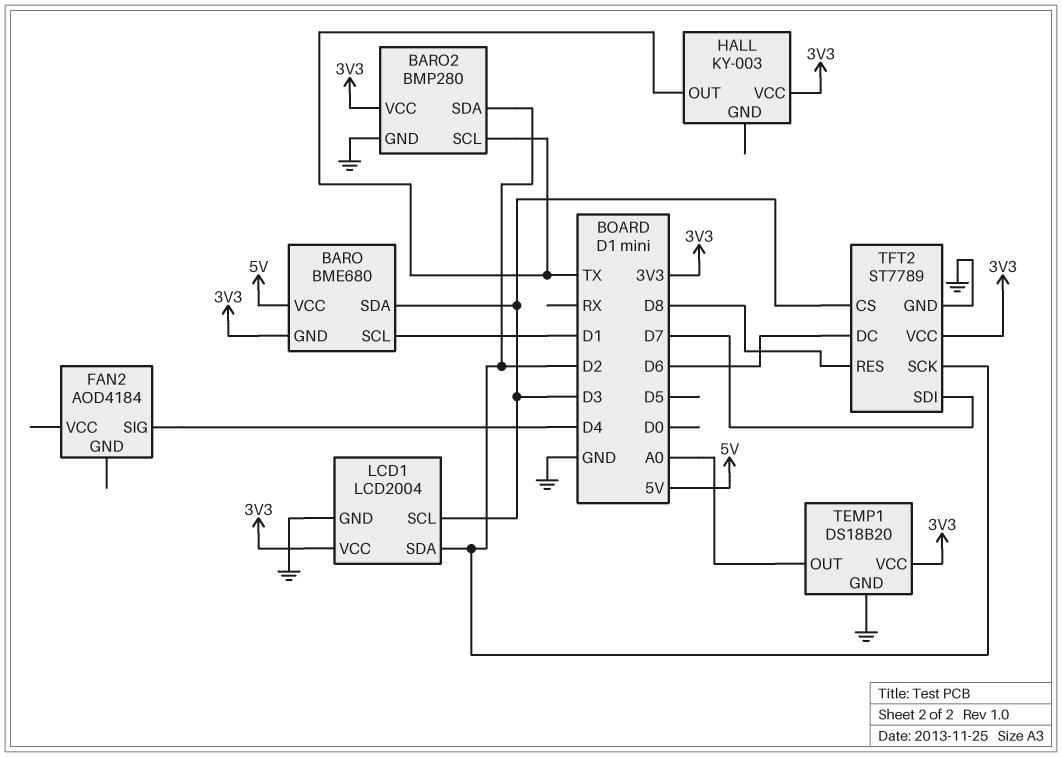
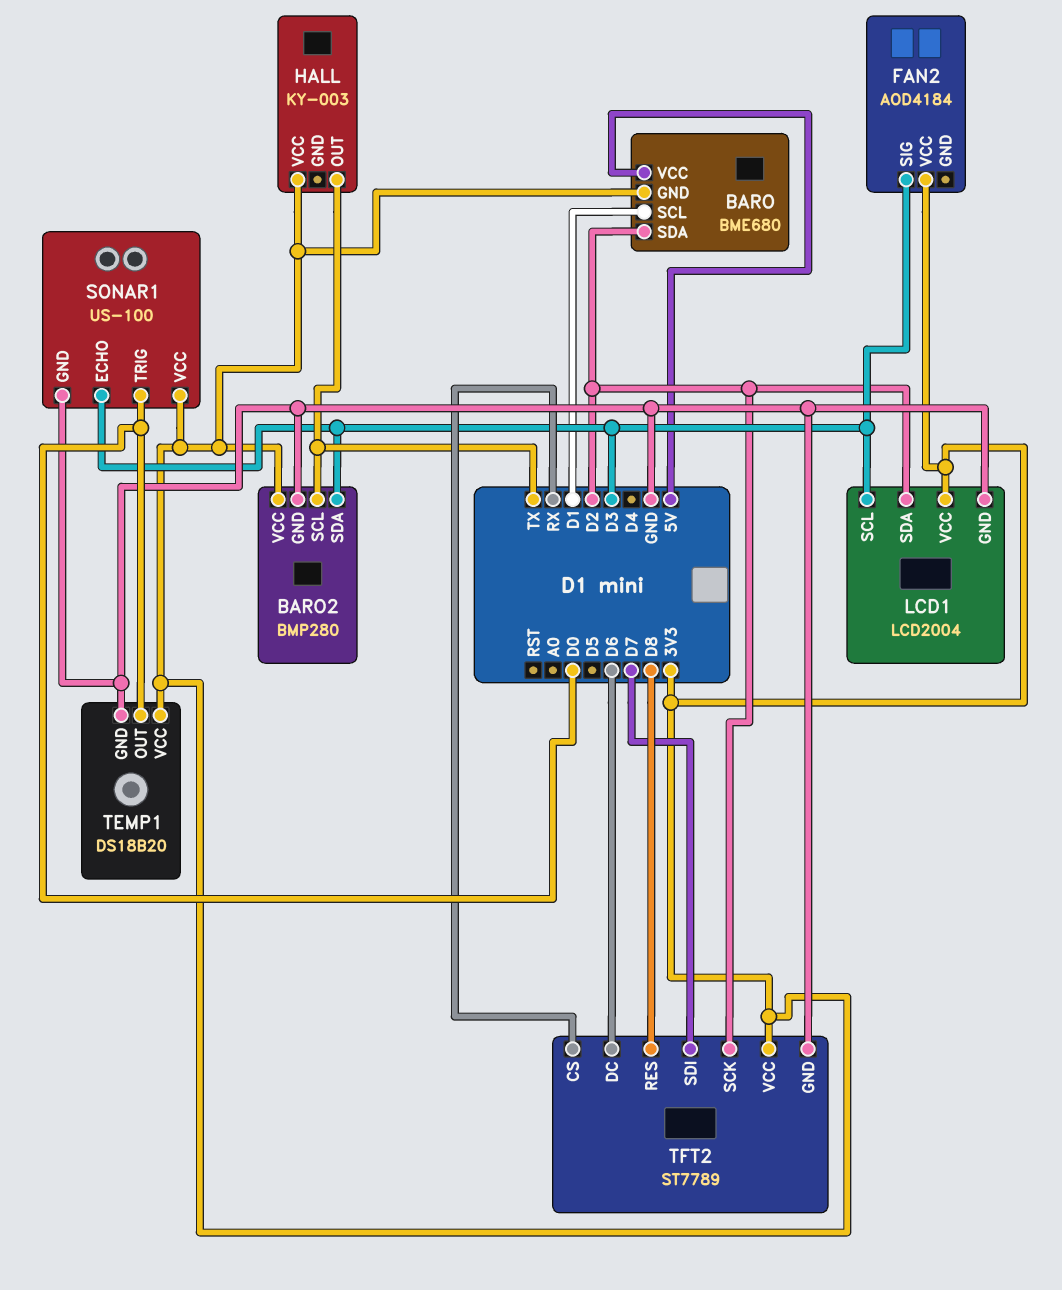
BARO pin SDA: D3 -> D2
BARO2 pin SDA: D2 -> D3
FAN2 pin SIG: D4 -> D3
FAN2 pin VCC: none -> 3V3
SONAR1: none -> US-100
SONAR1 pin ECHO: none -> D3
SONAR1 pin GND: none -> GND
SONAR1 pin TRIG: none -> D0
SONAR1 pin VCC: none -> 3V3
TEMP1 pin OUT: A0 -> D0
TFT2 pin CS: D3 -> RX

